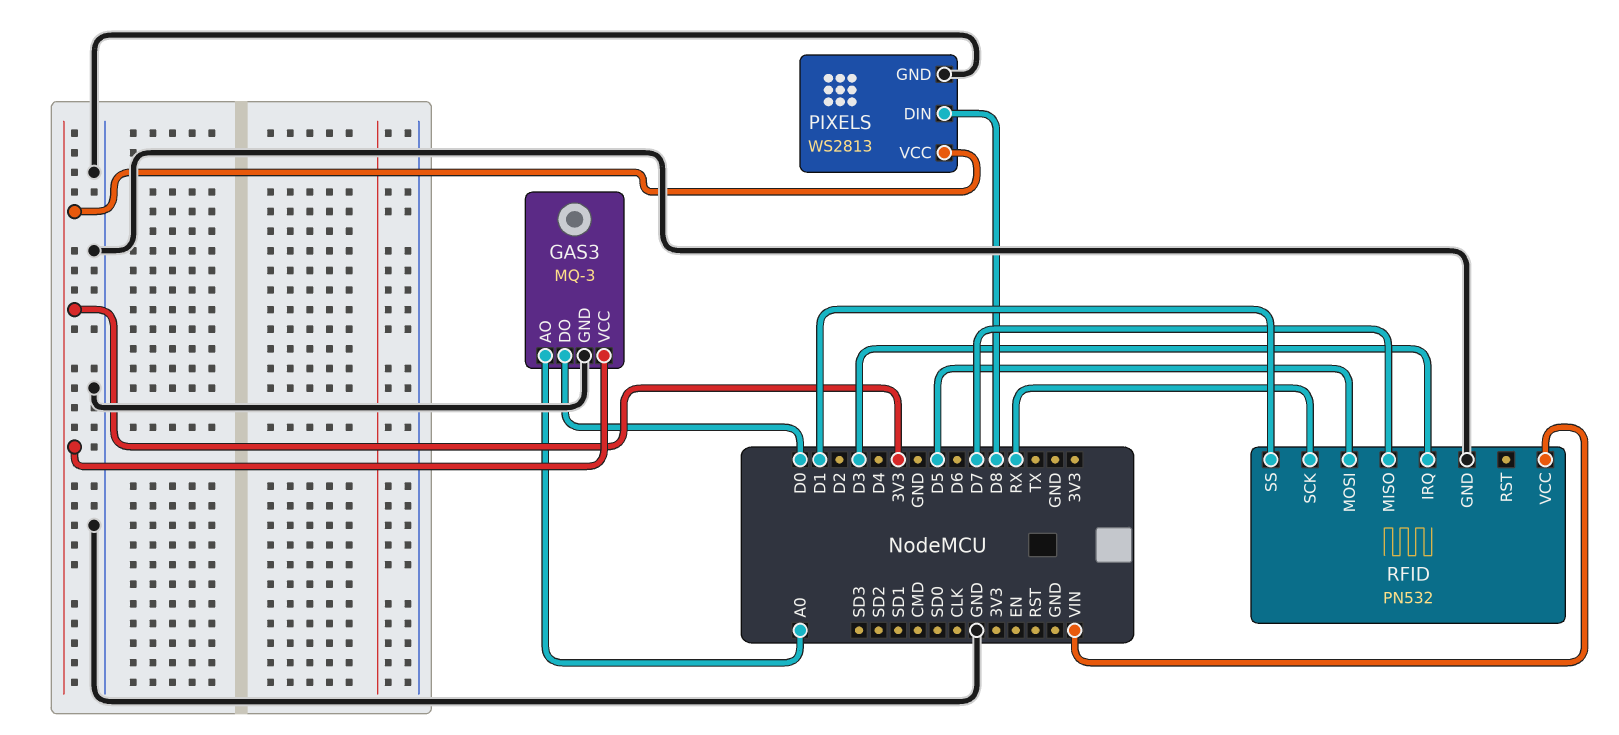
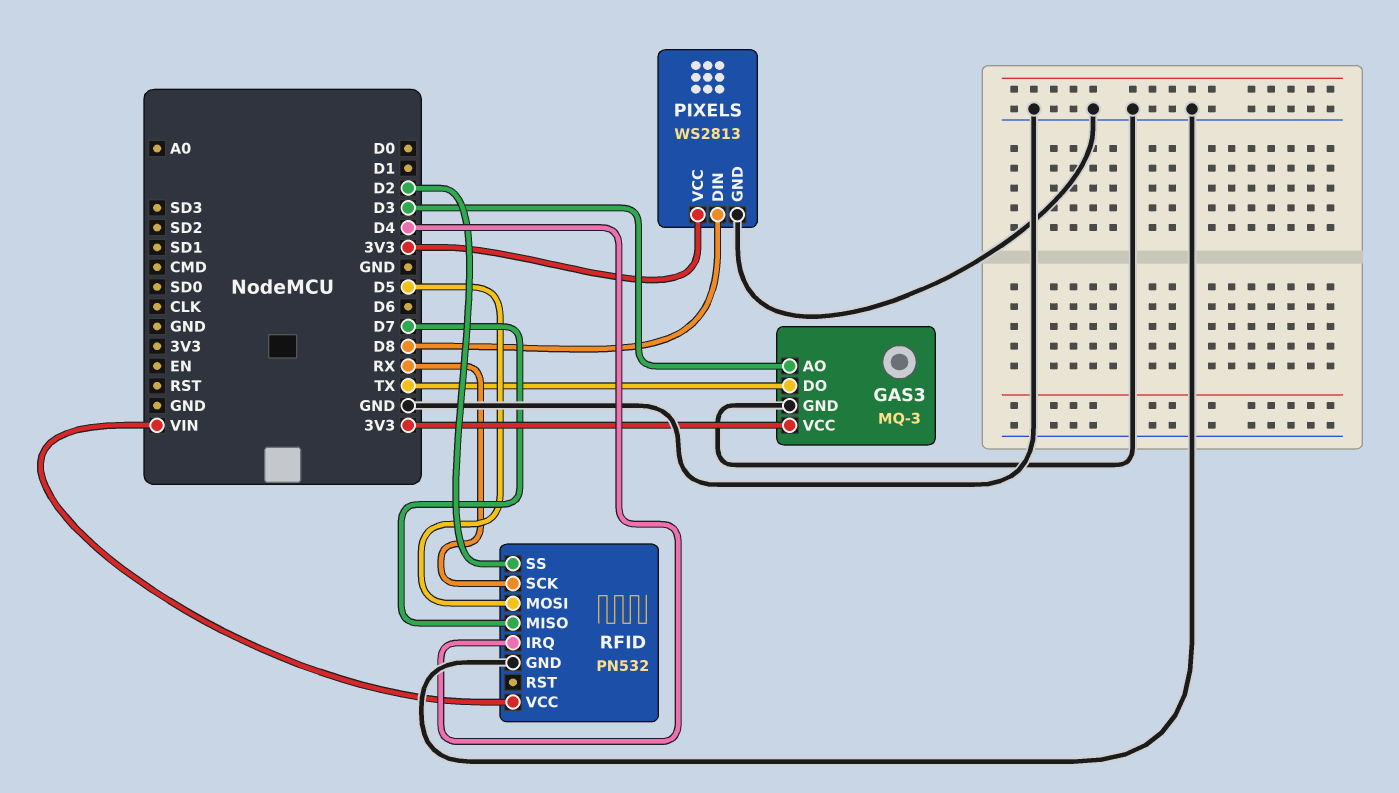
GAS3 pin AO: A0 -> D3
GAS3 pin DO: D0 -> TX
RFID pin IRQ: D3 -> D4
RFID pin SS: D1 -> D2

